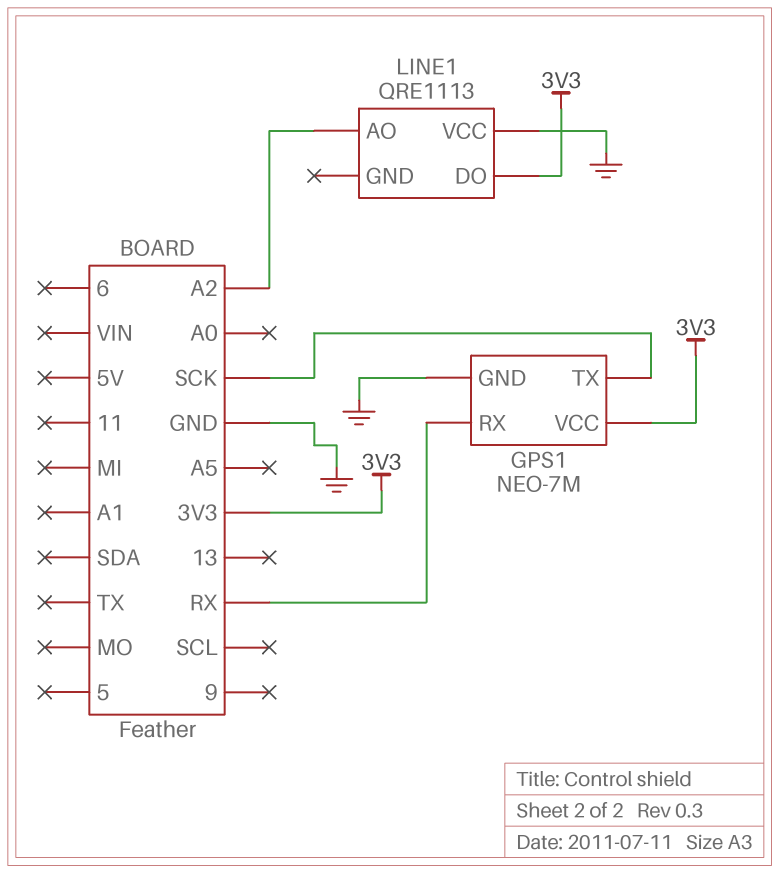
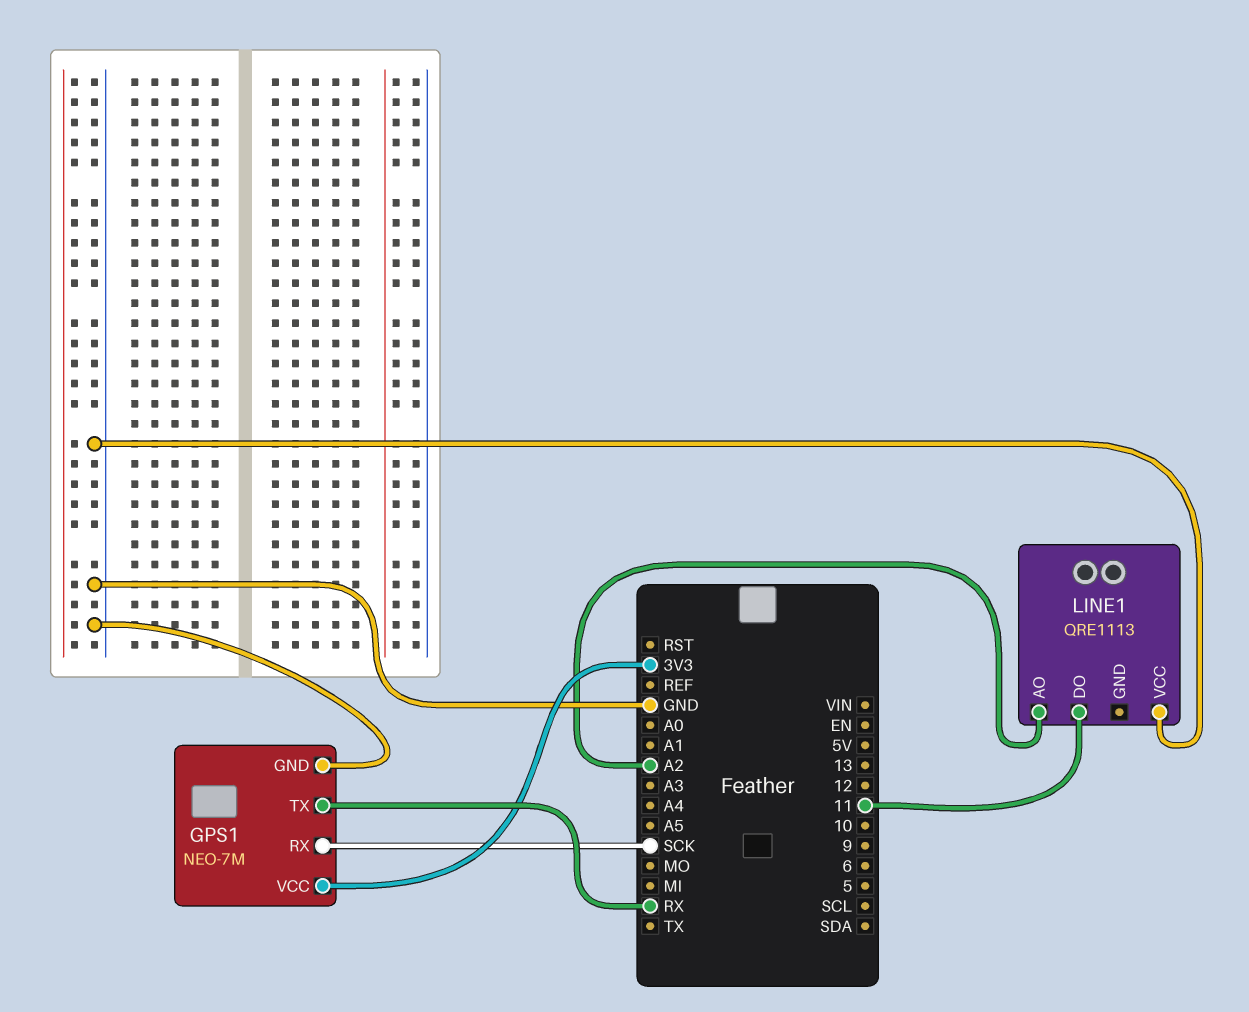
GPS1 pin RX: RX -> SCK
GPS1 pin TX: SCK -> RX
LINE1 pin DO: 3V3 -> 11

